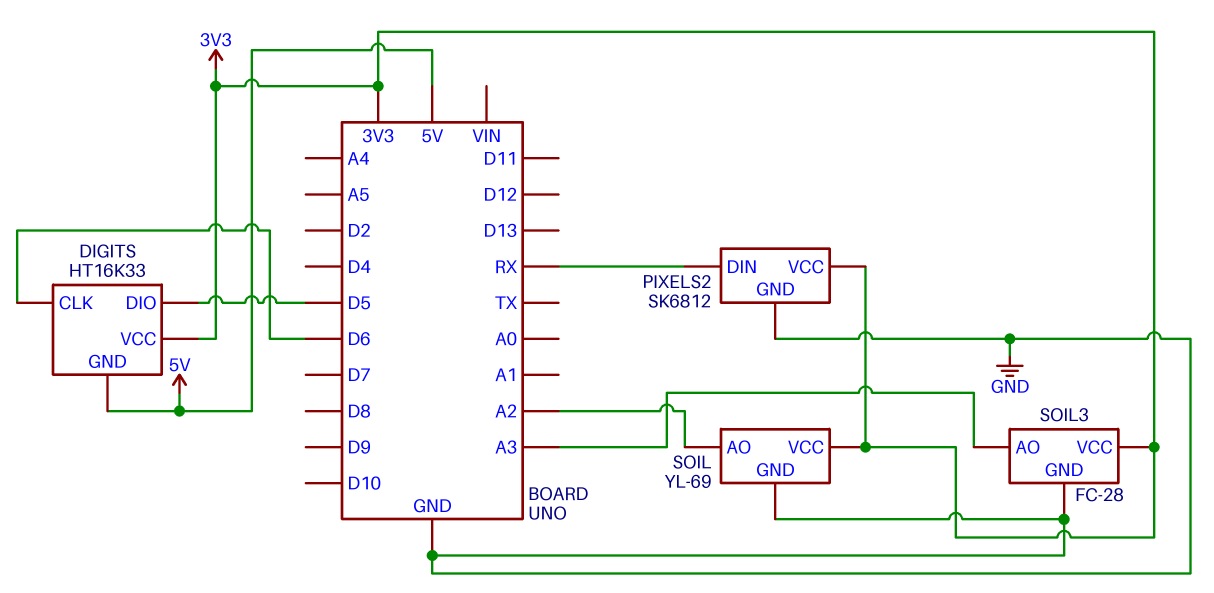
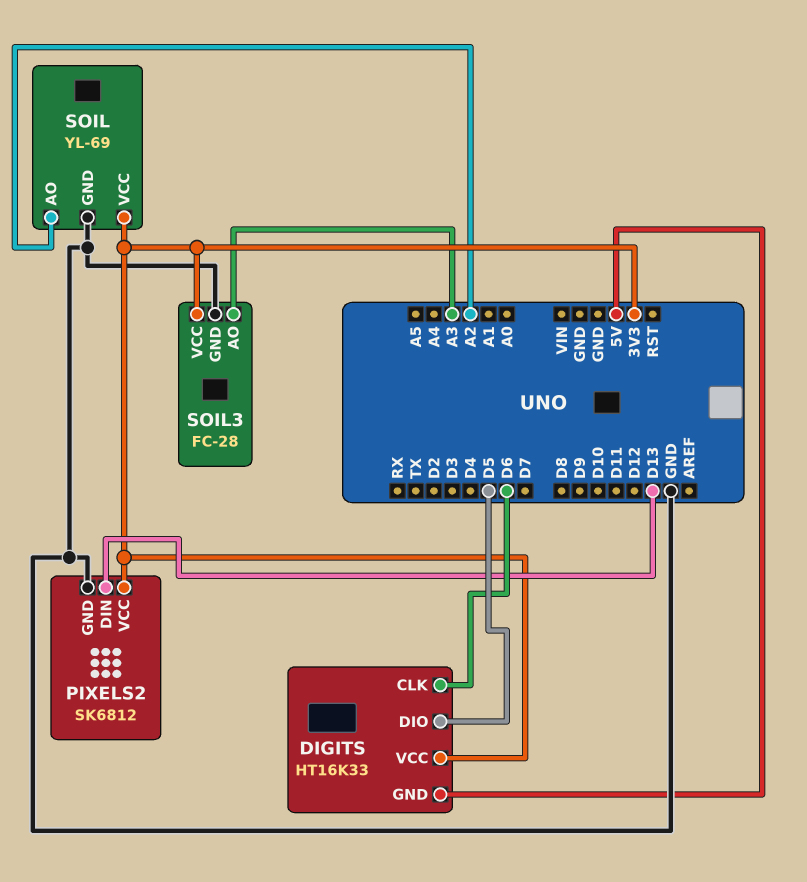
PIXELS2 pin DIN: RX -> D13

